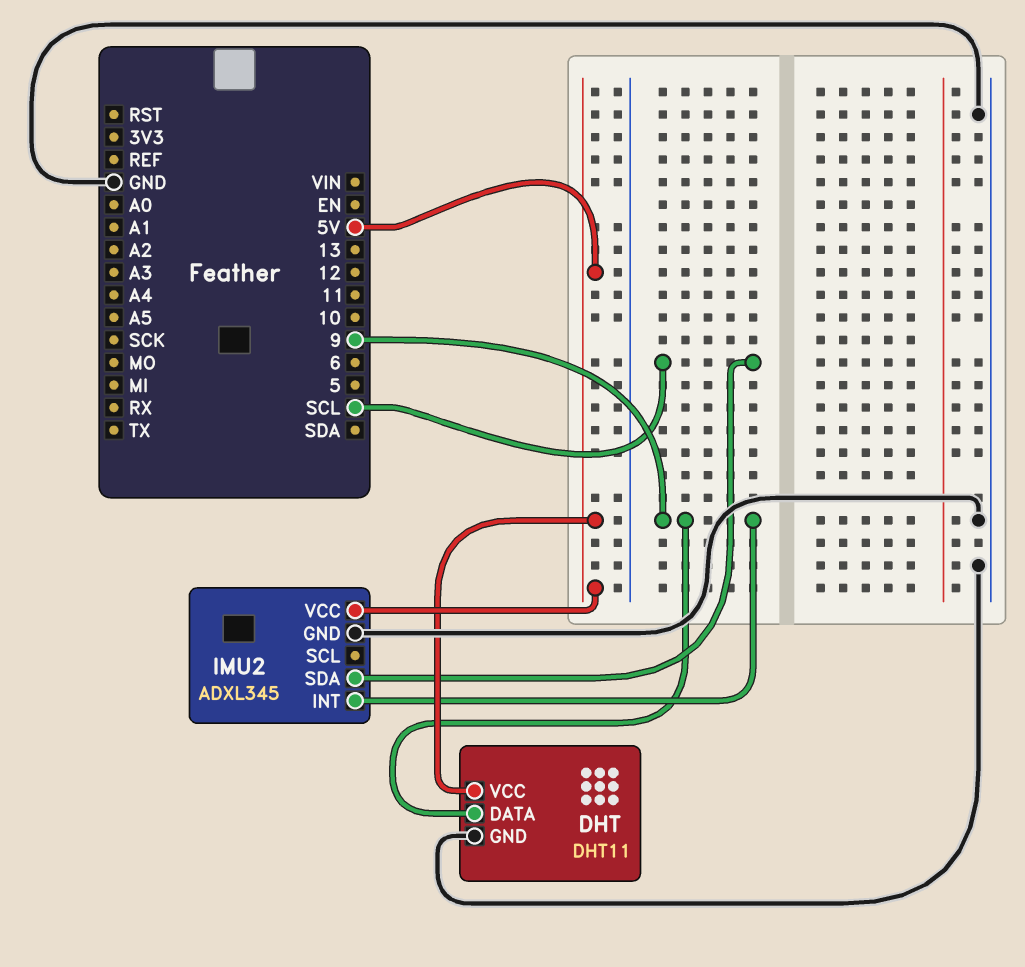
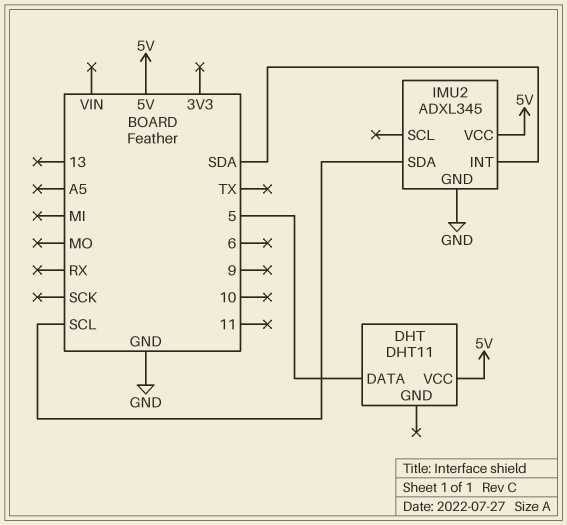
DHT pin DATA: 9 -> 5
DHT pin GND: GND -> none
IMU2 pin INT: 9 -> SDA

